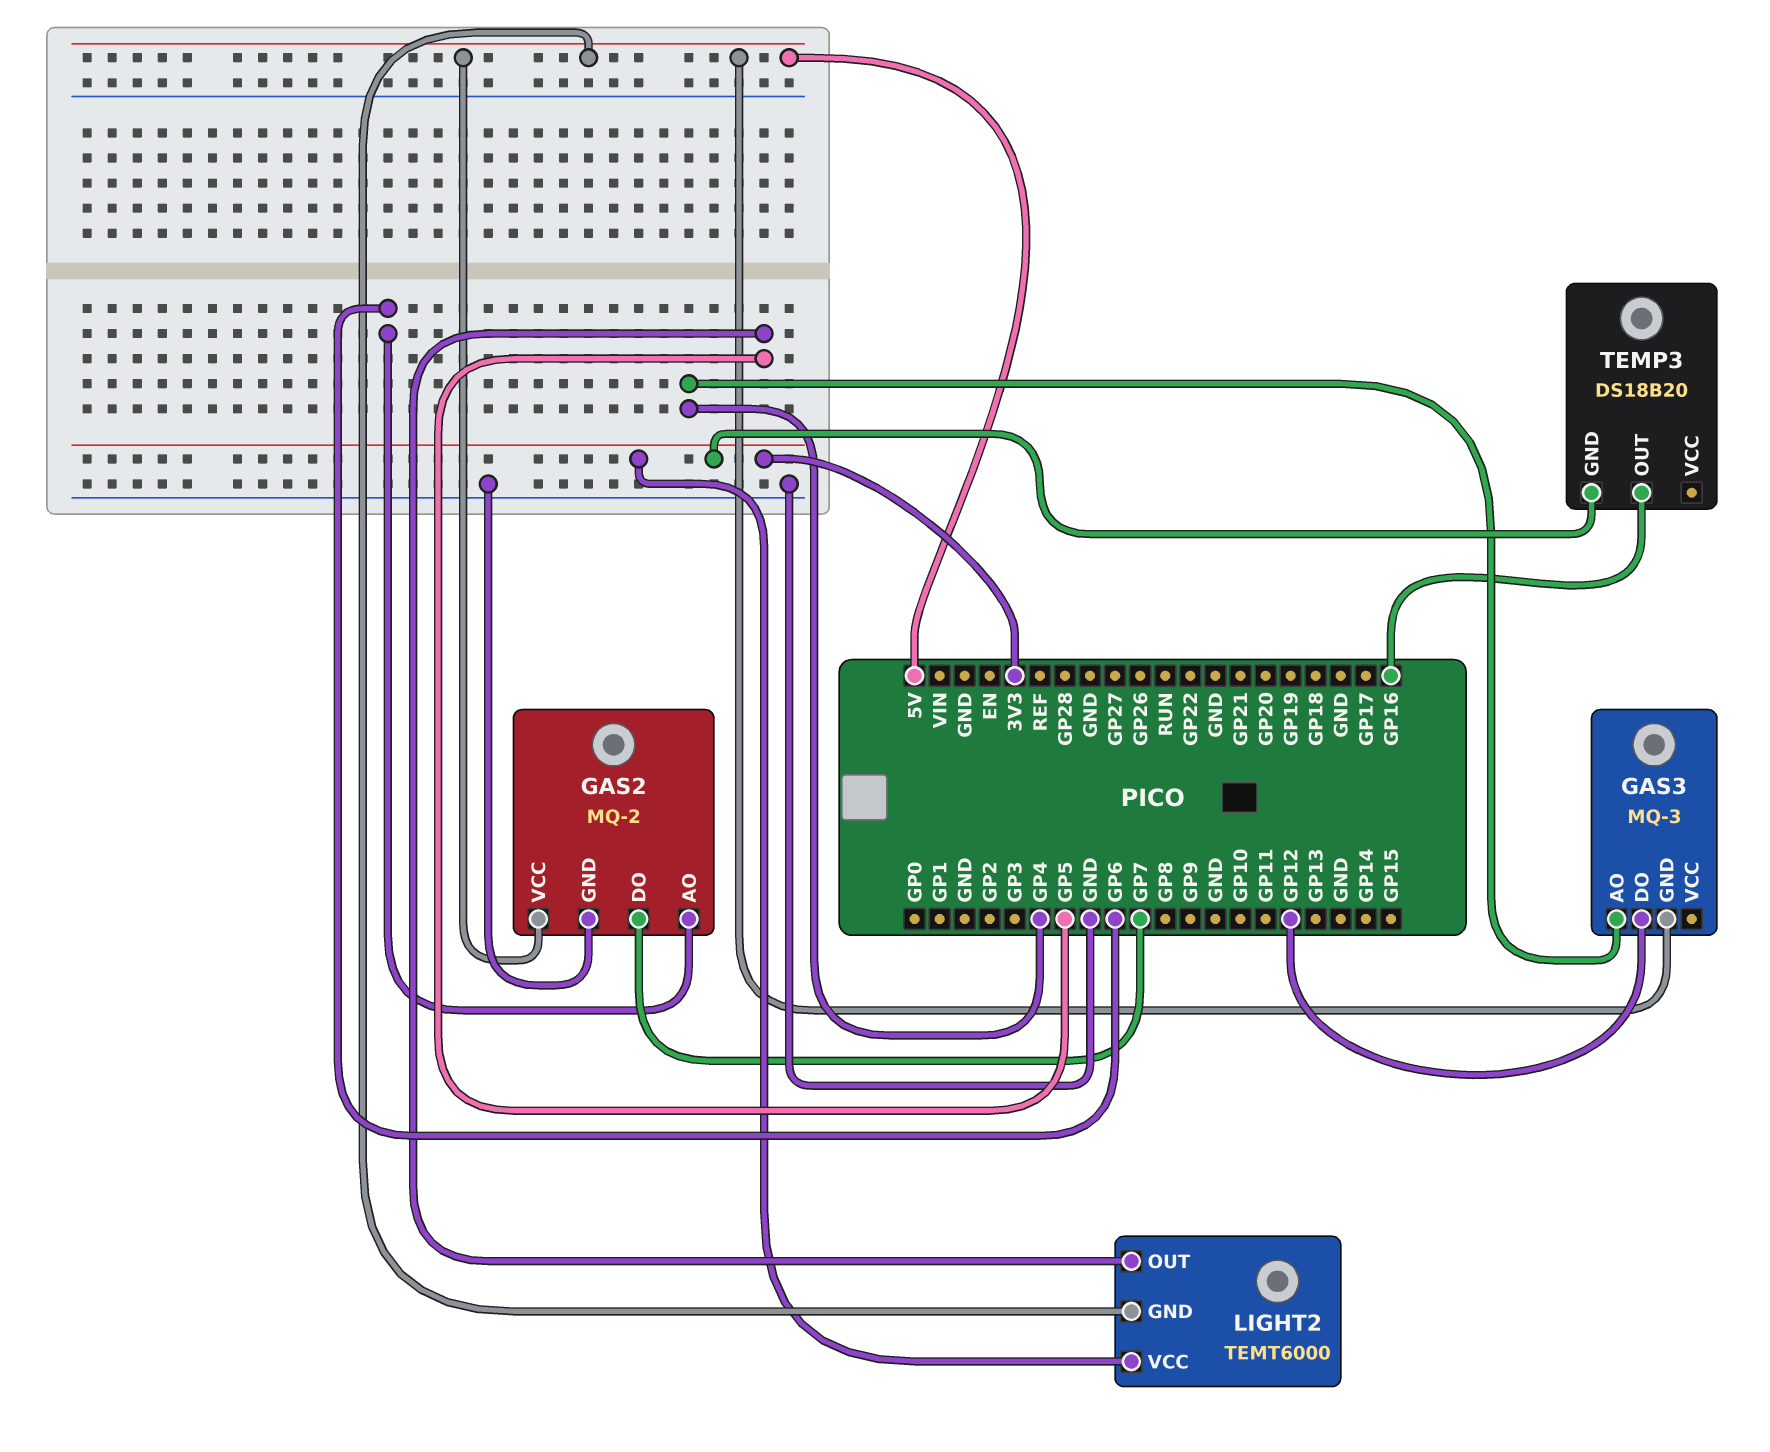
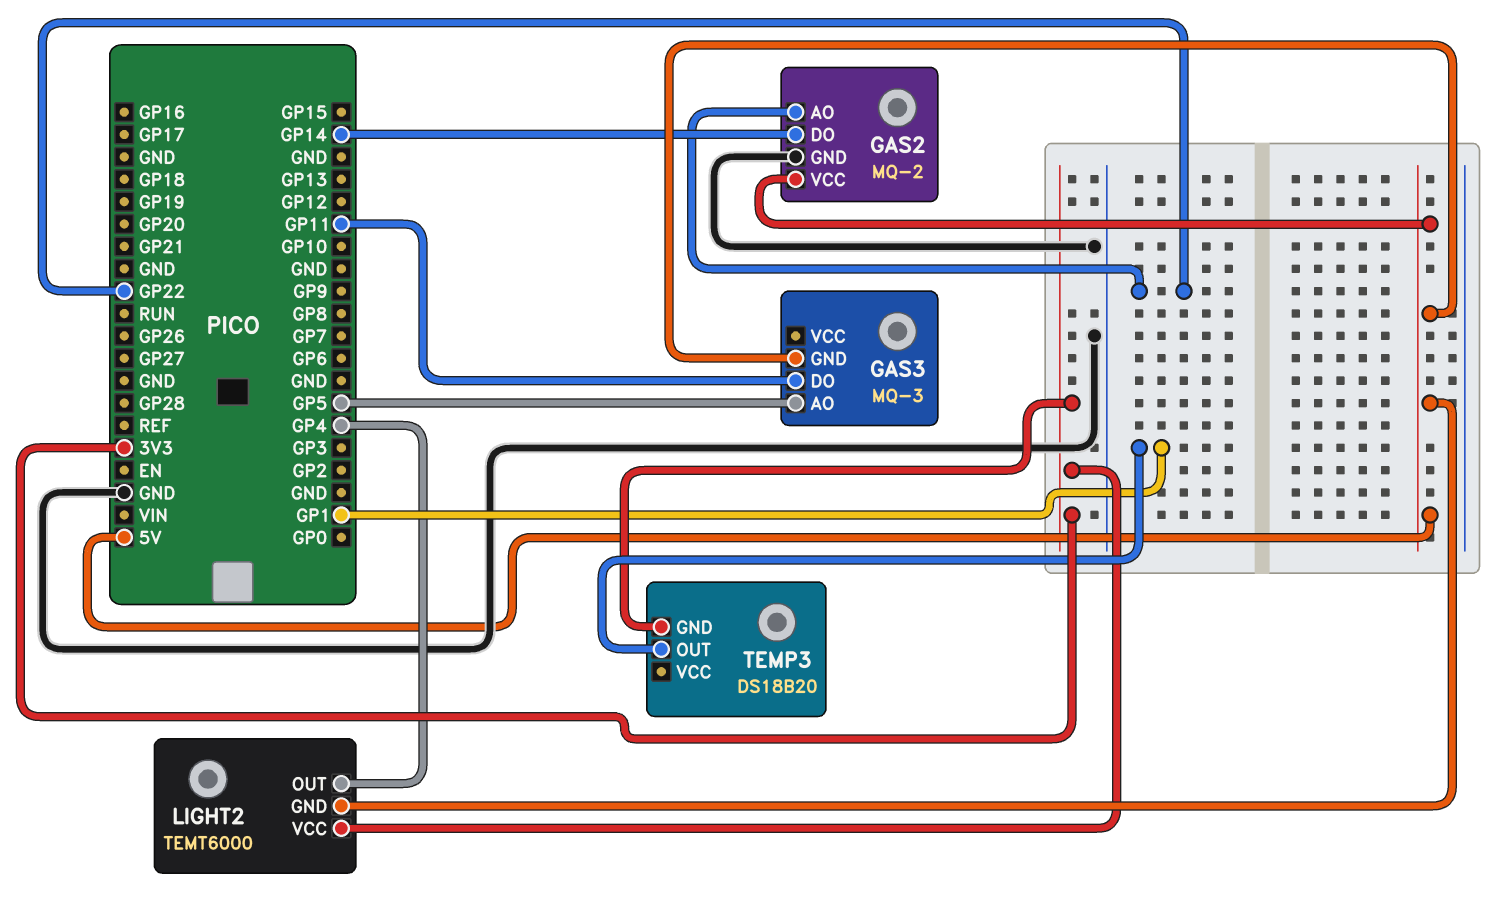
GAS2 pin AO: GP6 -> GP22
GAS2 pin DO: GP7 -> GP14
GAS3 pin AO: GP4 -> GP5
GAS3 pin DO: GP12 -> GP11
LIGHT2 pin OUT: GP5 -> GP4
TEMP3 pin OUT: GP16 -> GP1

